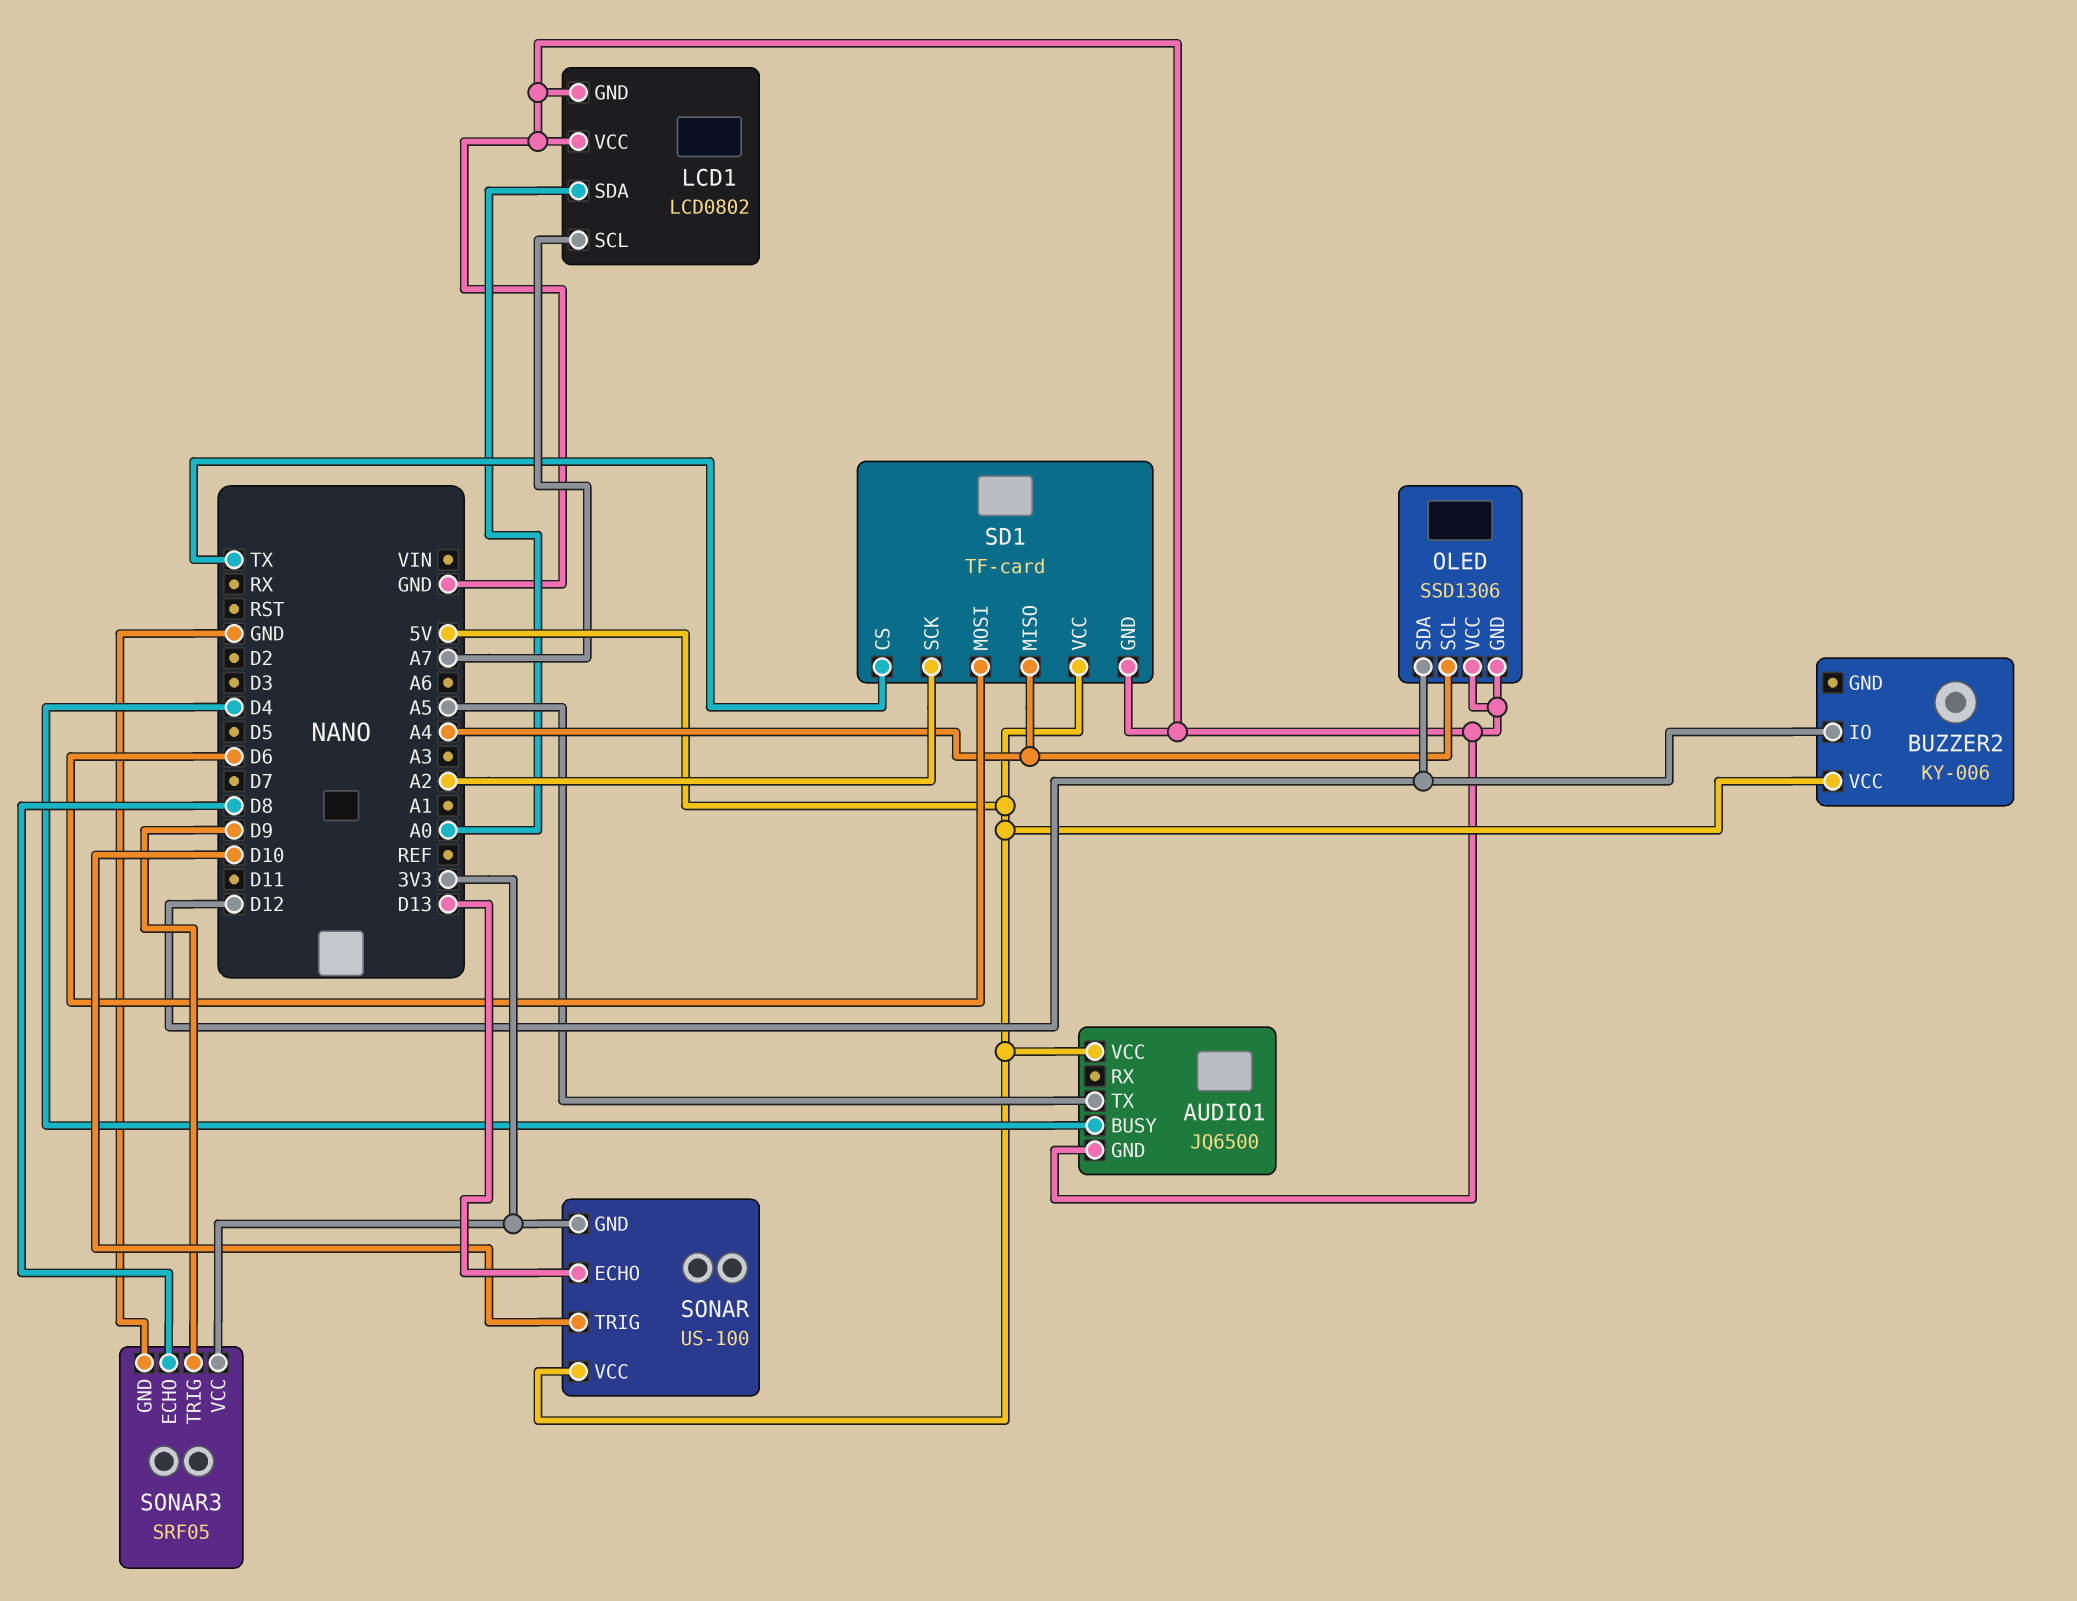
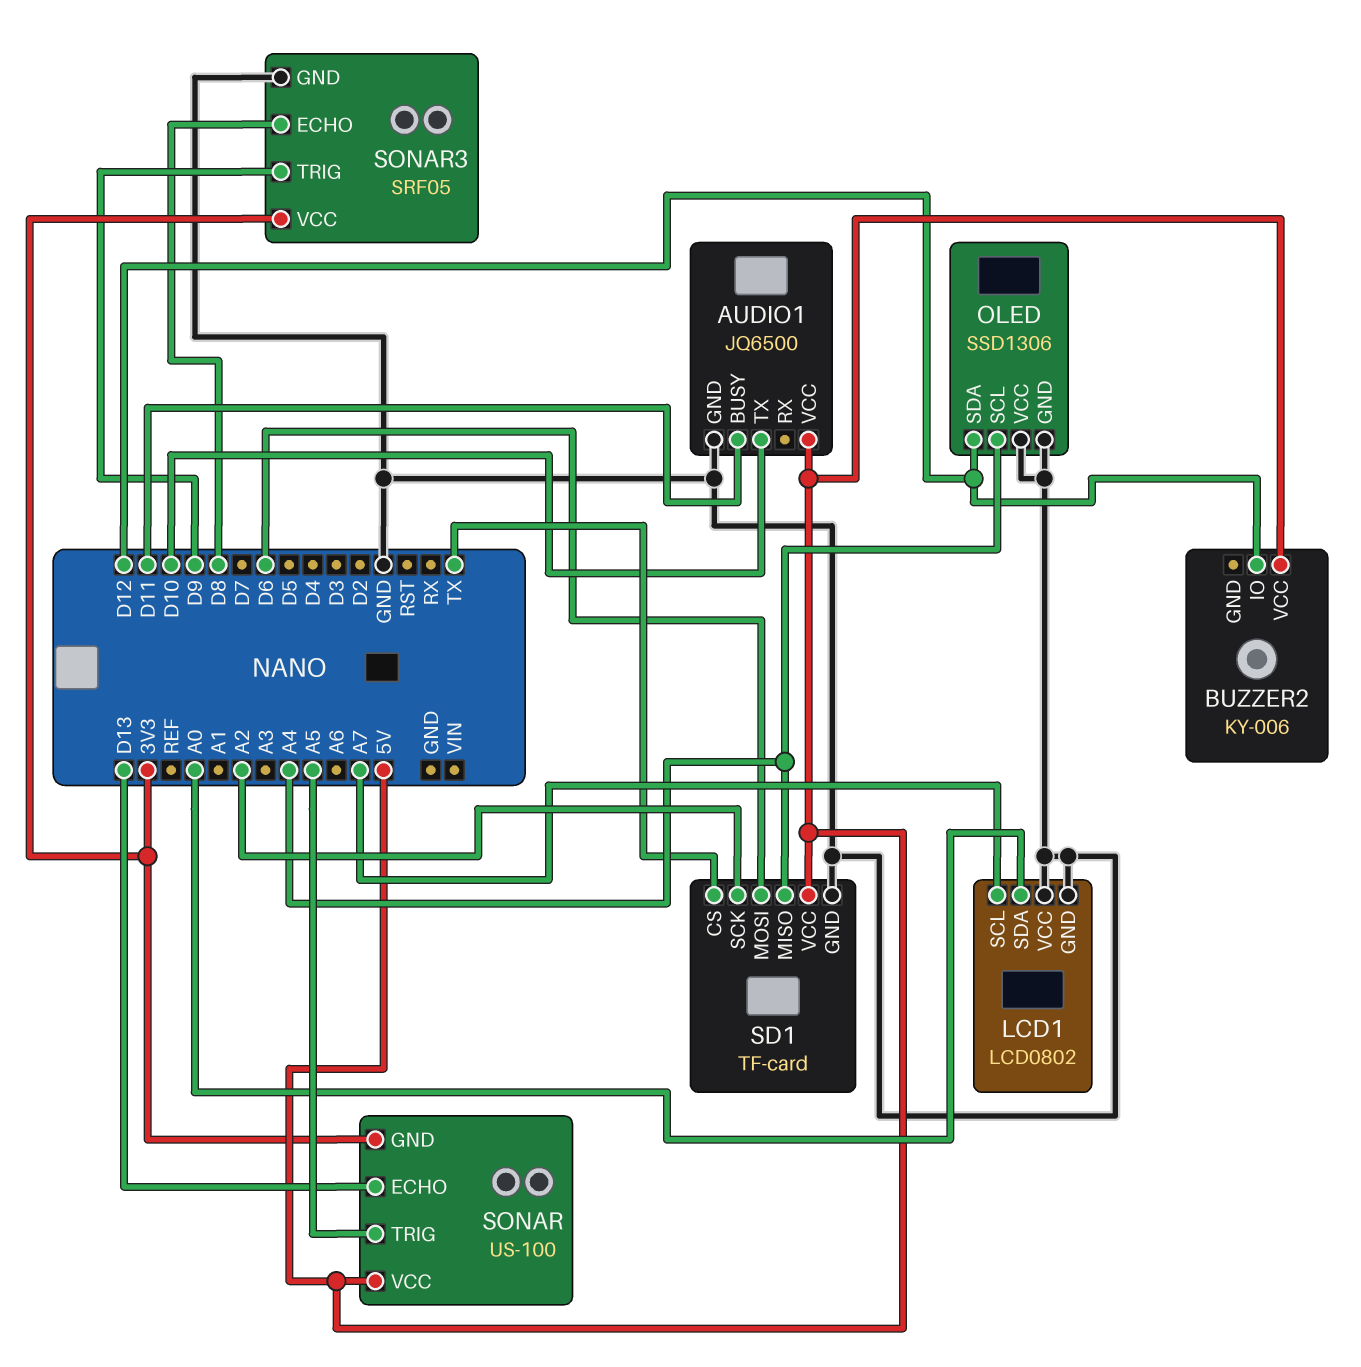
AUDIO1 pin BUSY: D4 -> D11
AUDIO1 pin TX: A5 -> D10
SONAR pin TRIG: D10 -> A5

